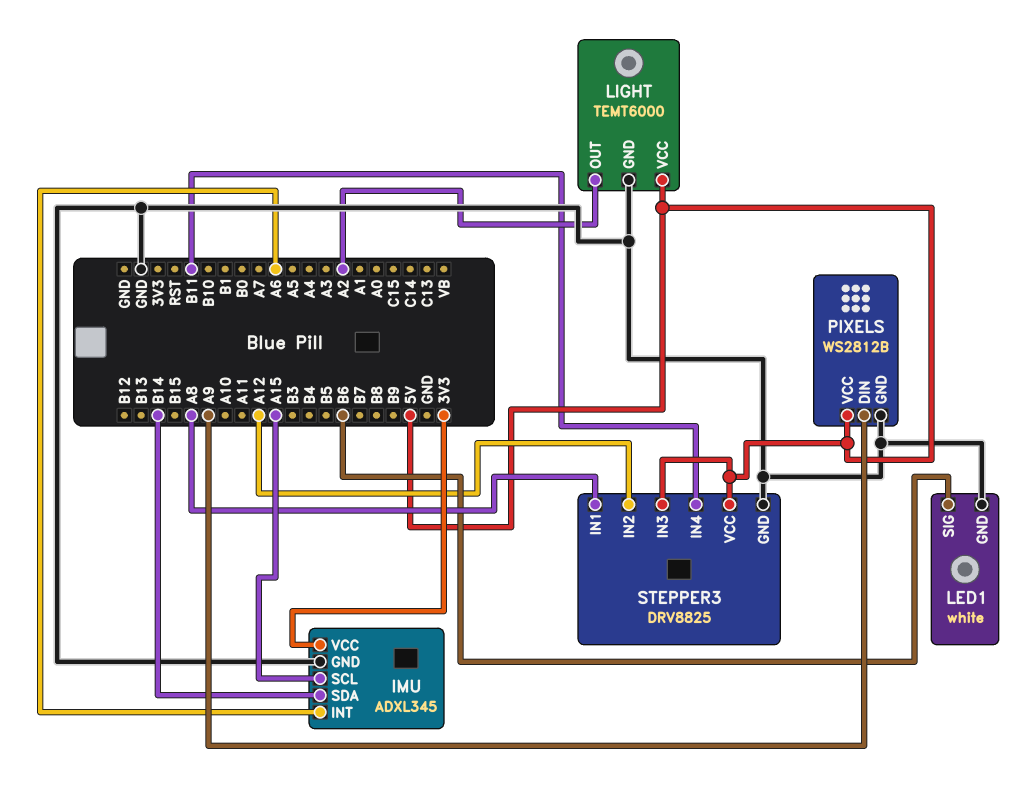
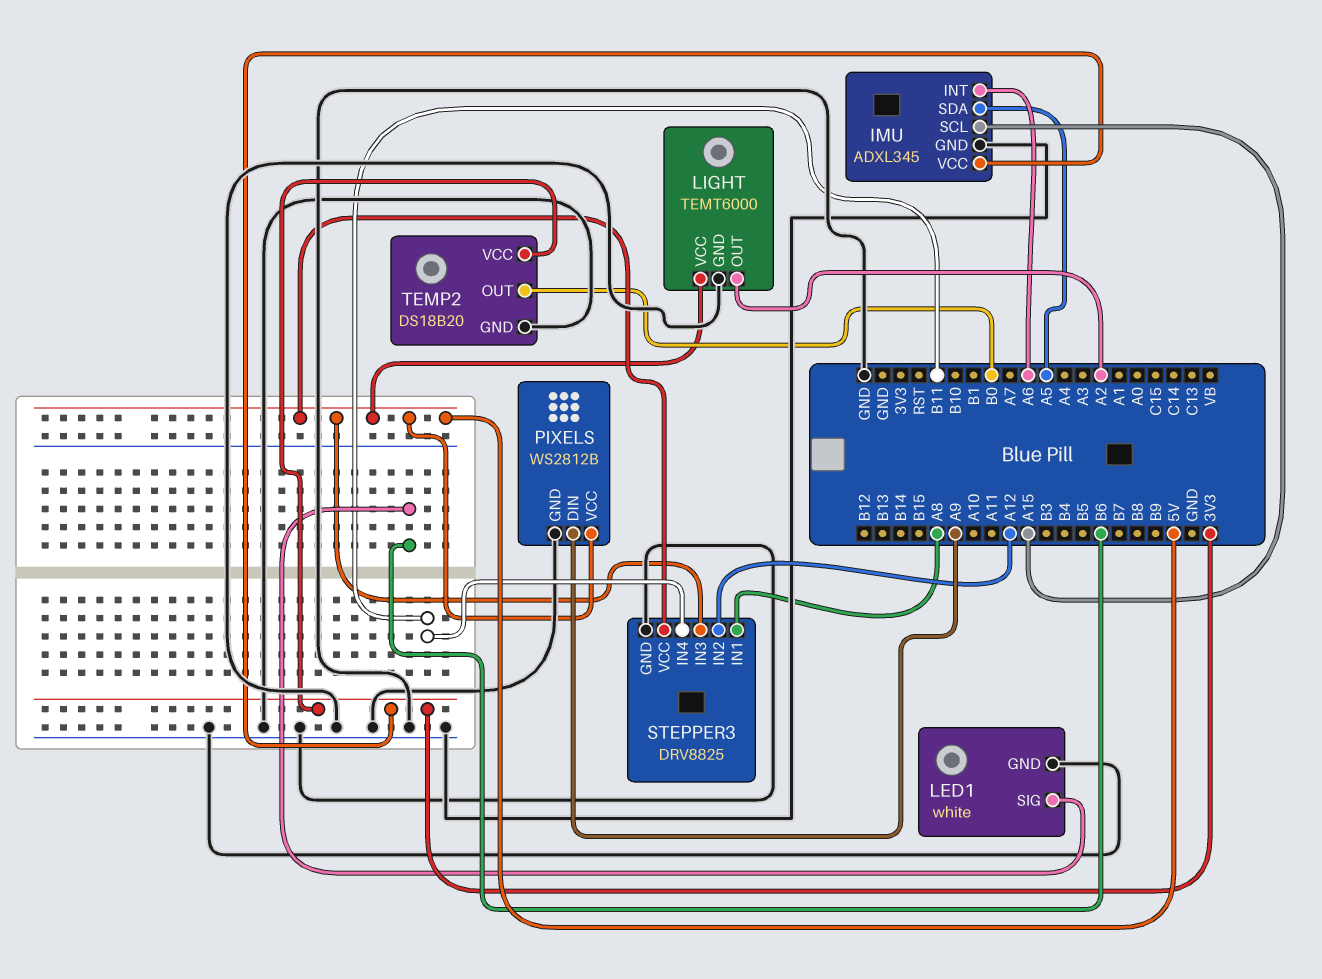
IMU pin SDA: B14 -> A5
TEMP2: none -> DS18B20
TEMP2 pin GND: none -> GND
TEMP2 pin OUT: none -> B0
TEMP2 pin VCC: none -> 3V3

